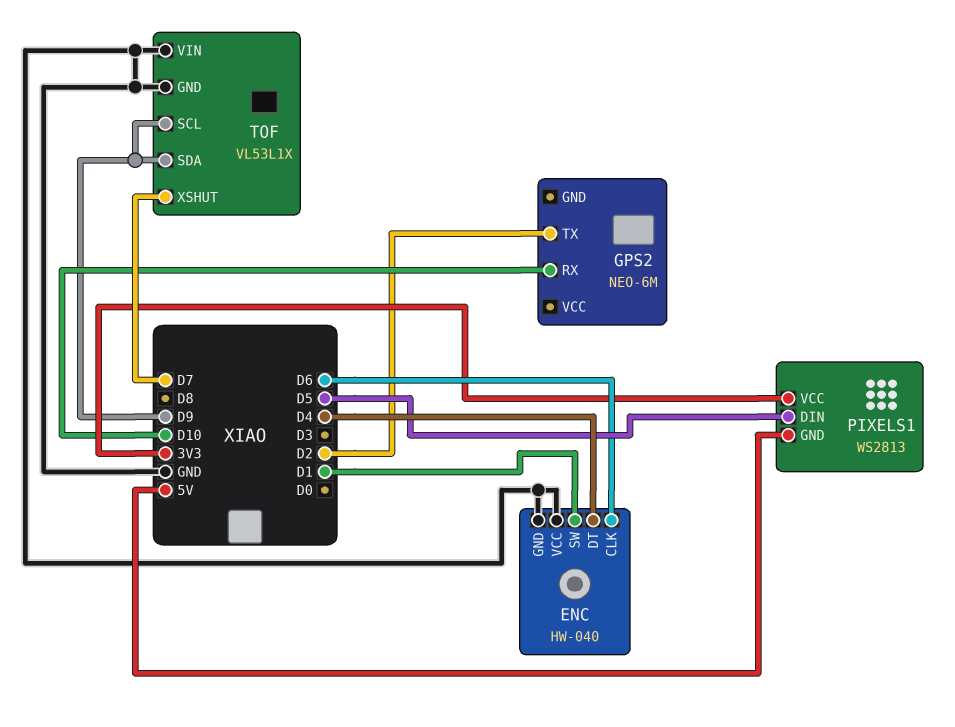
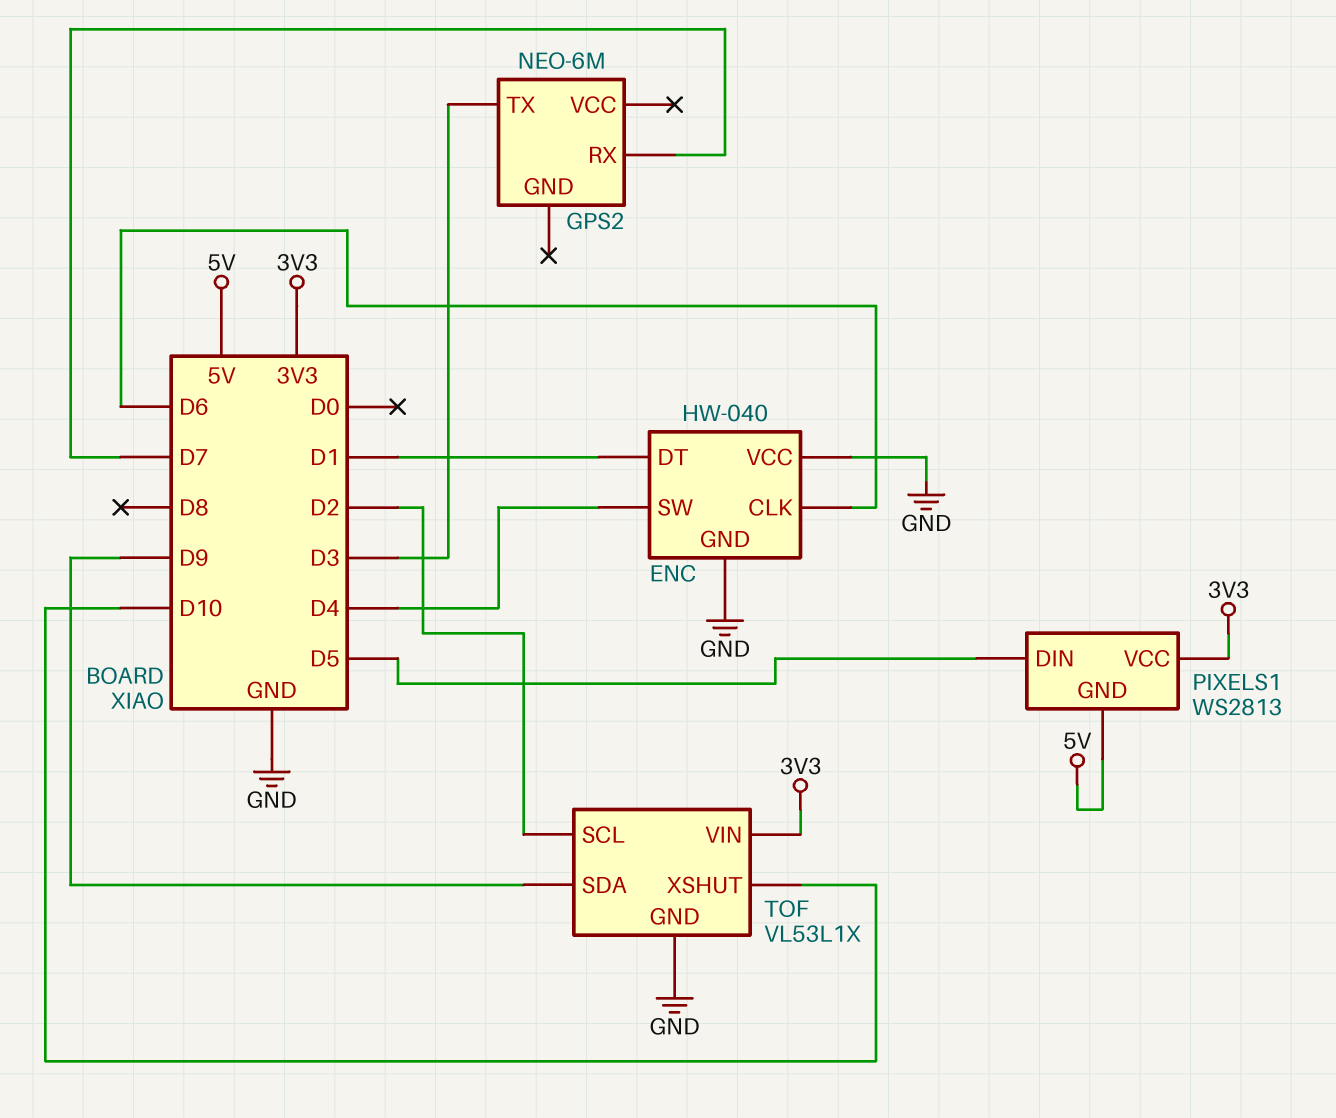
ENC pin DT: D4 -> D1
ENC pin SW: D1 -> D4
GPS2 pin RX: D10 -> D7
GPS2 pin TX: D2 -> D3
TOF pin SCL: D9 -> D2
TOF pin VIN: GND -> 3V3
TOF pin XSHUT: D7 -> D10

